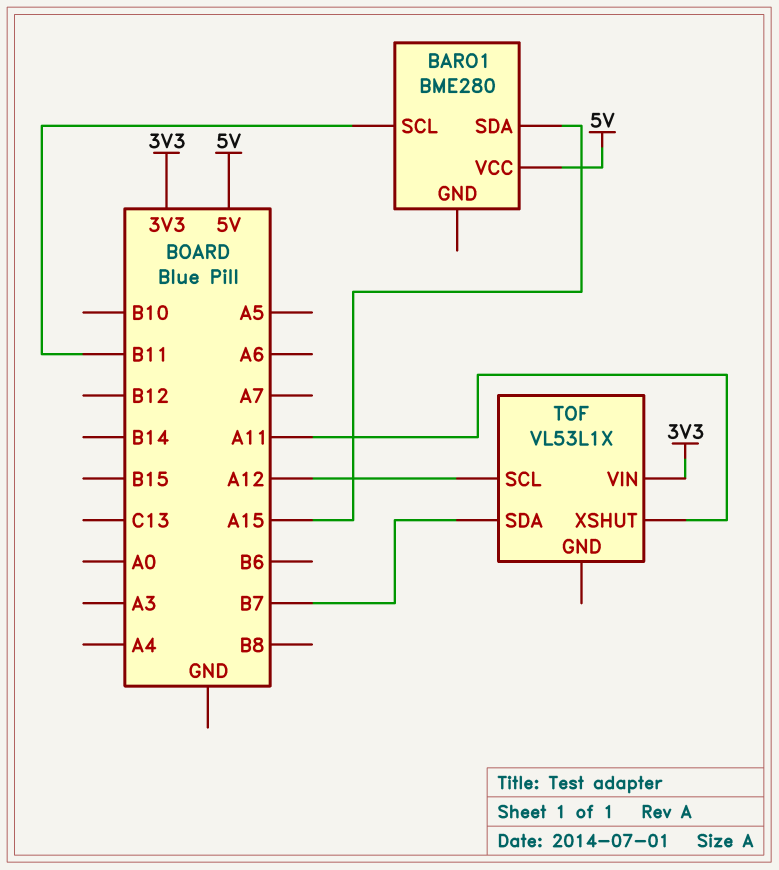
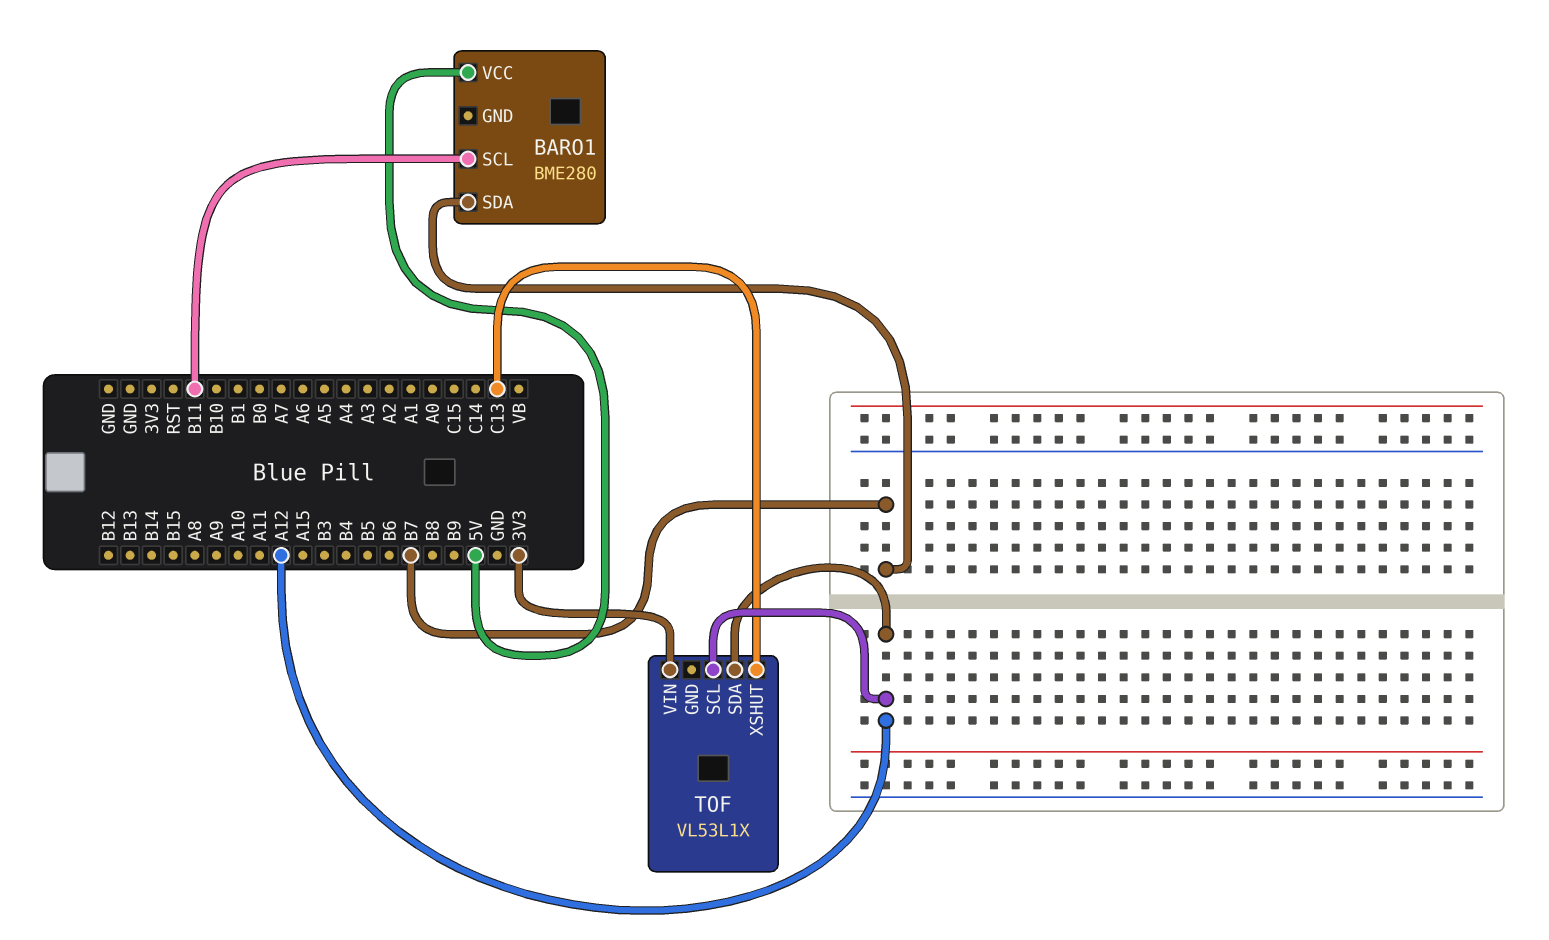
BARO1 pin SDA: A15 -> B7
TOF pin SDA: B7 -> A12
TOF pin XSHUT: A11 -> C13

